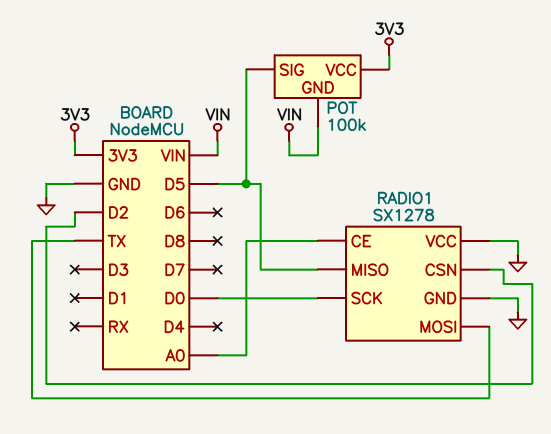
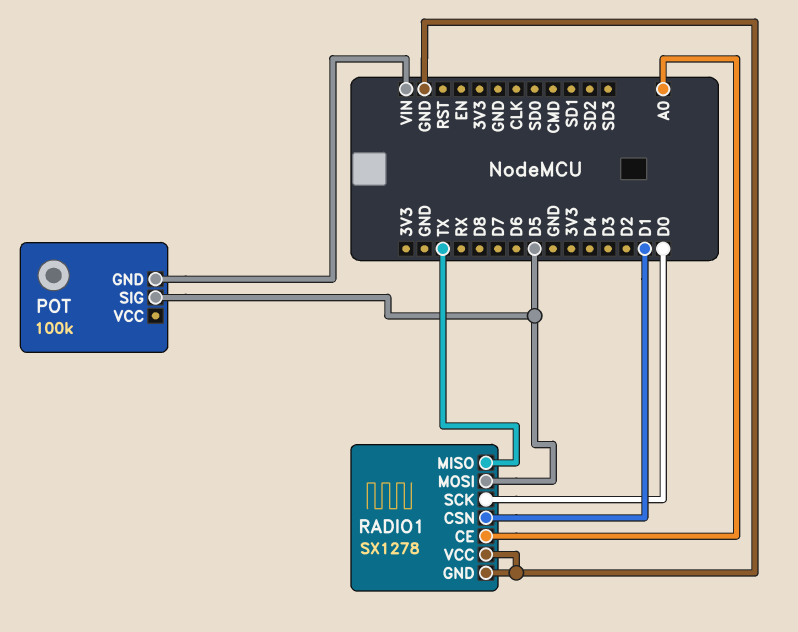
POT pin VCC: 3V3 -> none
RADIO1 pin CSN: D2 -> D1
RADIO1 pin MISO: D5 -> TX
RADIO1 pin MOSI: TX -> D5

